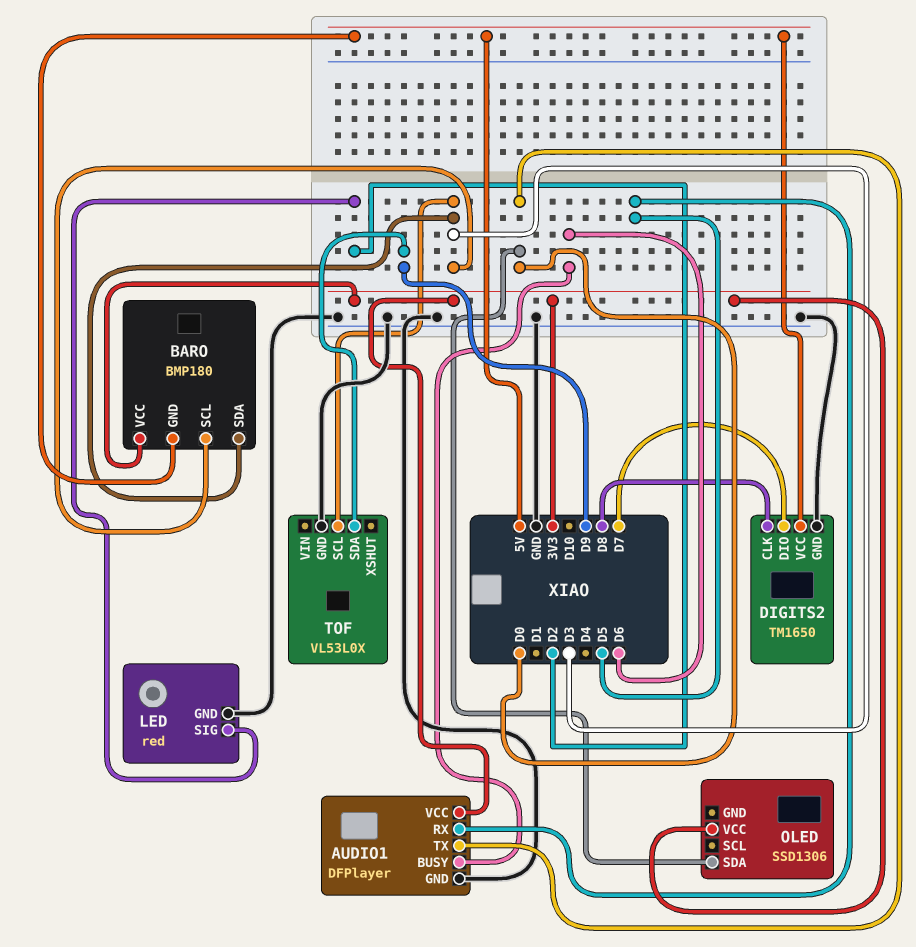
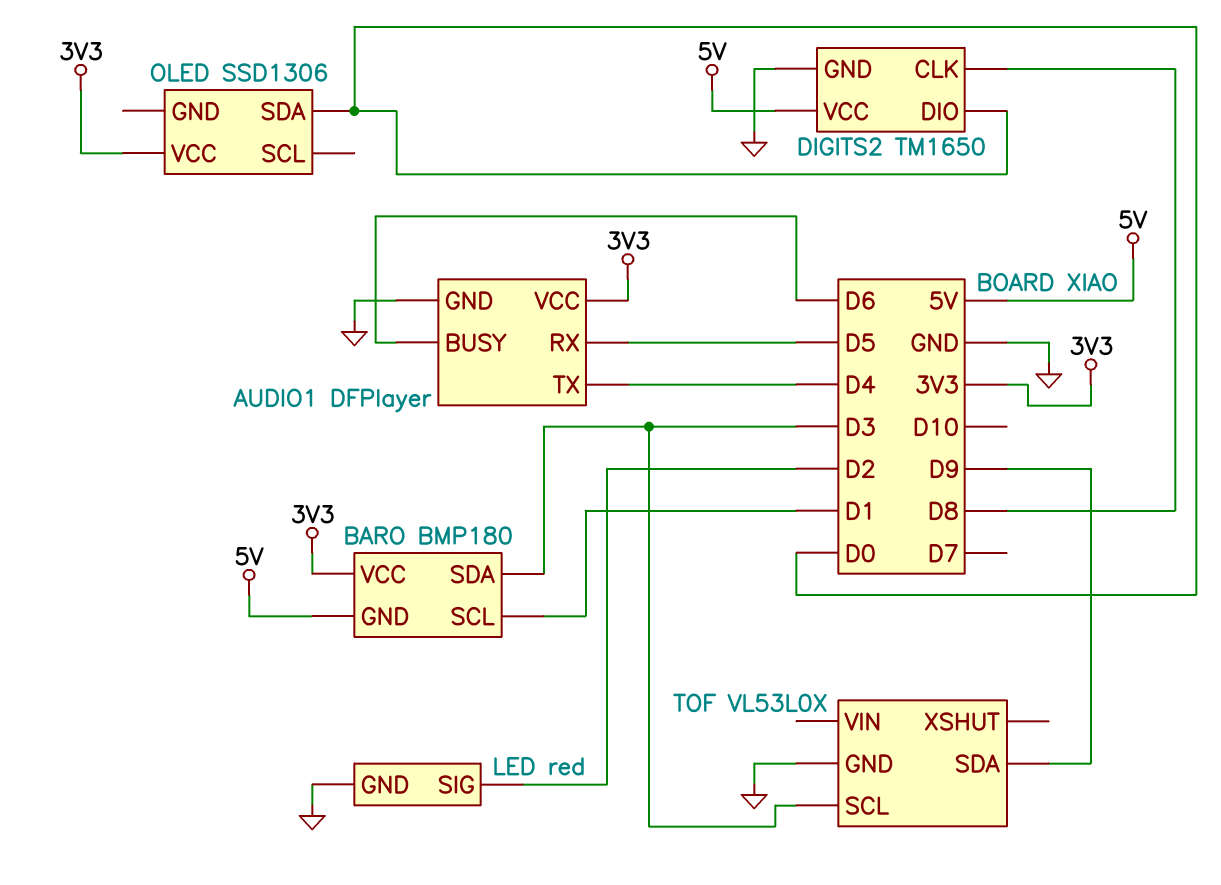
AUDIO1 pin TX: D0 -> D4
BARO pin SCL: D3 -> D1
DIGITS2 pin DIO: D7 -> D0

